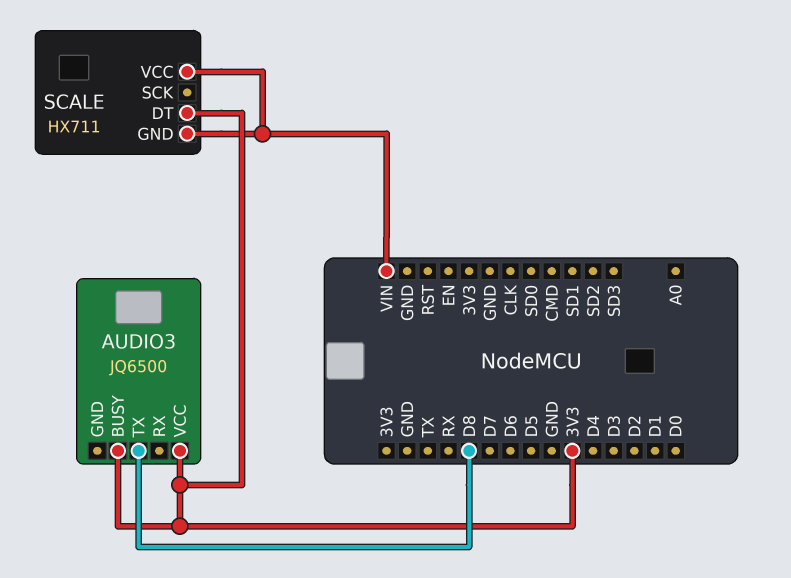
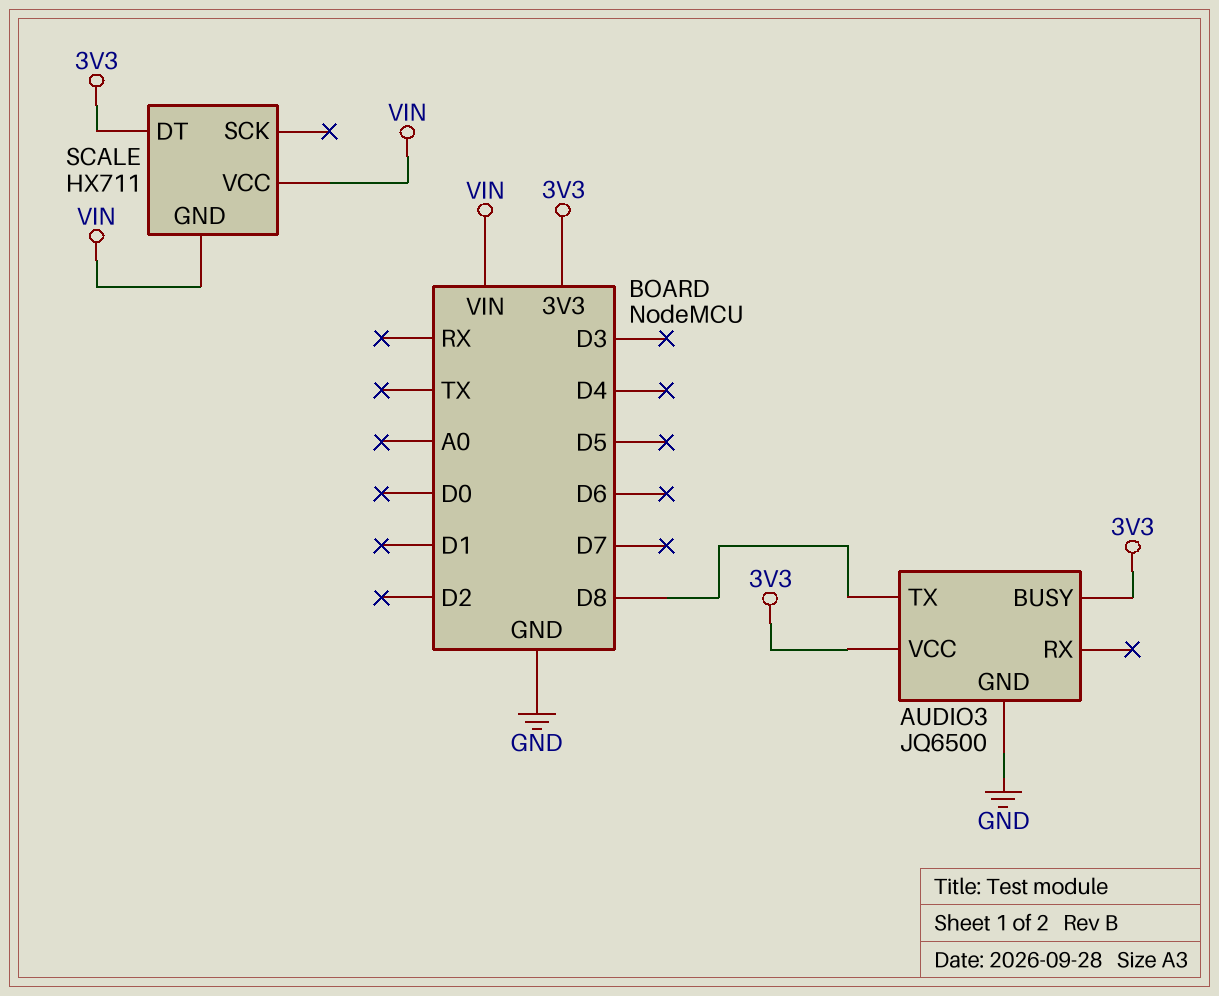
AUDIO3 pin GND: none -> GND

